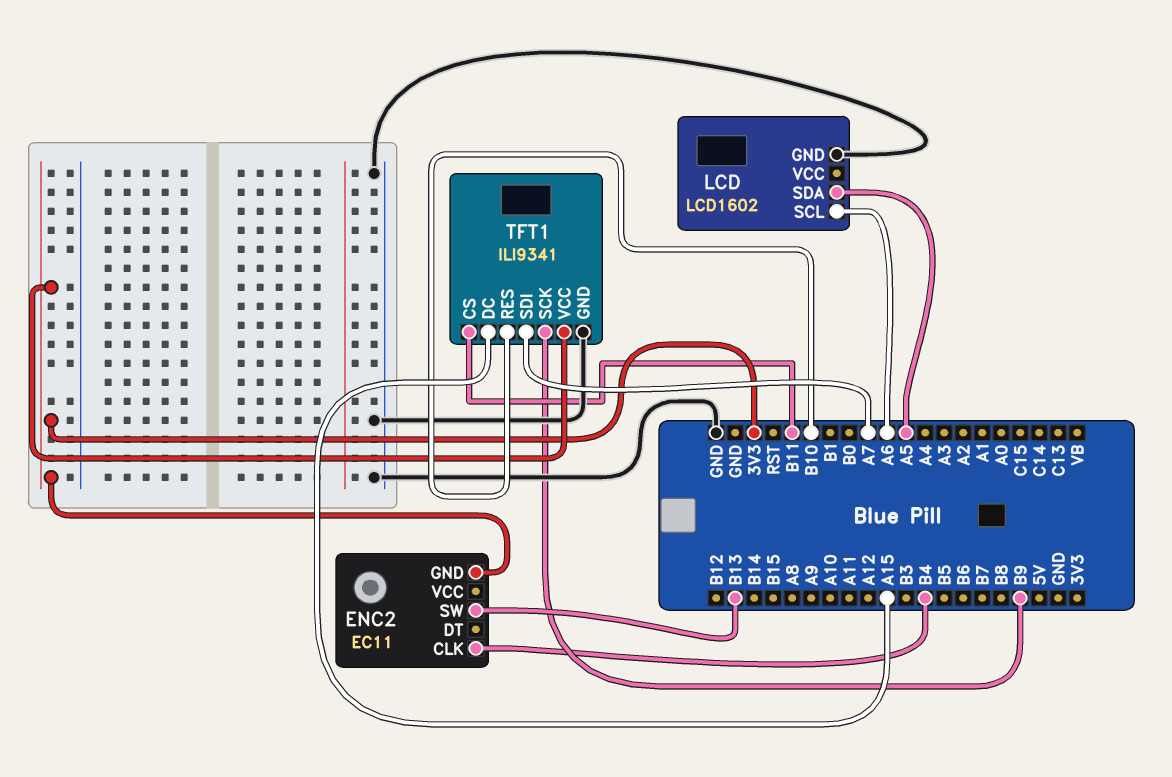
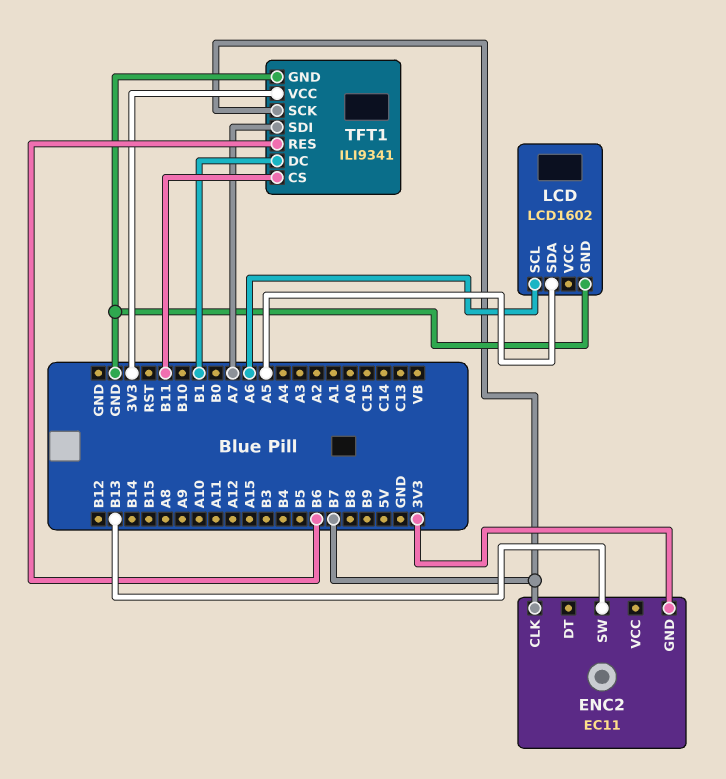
ENC2 pin CLK: B4 -> B7
TFT1 pin DC: A15 -> B1
TFT1 pin RES: B10 -> B6
TFT1 pin SCK: B9 -> B7

